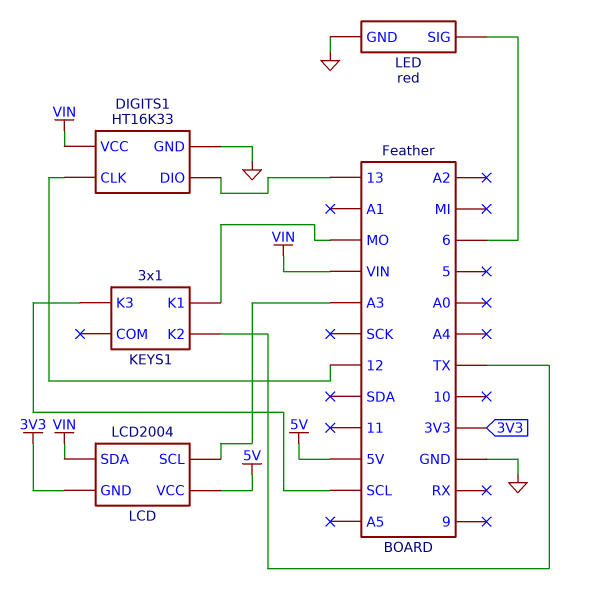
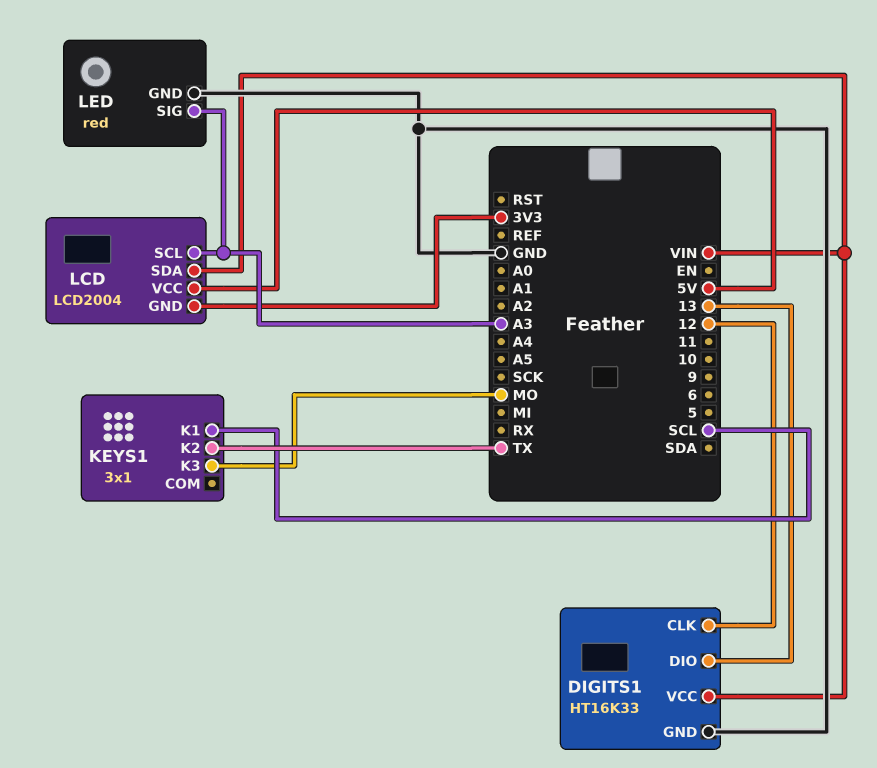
KEYS1 pin K1: MO -> SCL
KEYS1 pin K3: SCL -> MO
LED pin SIG: 6 -> A3

